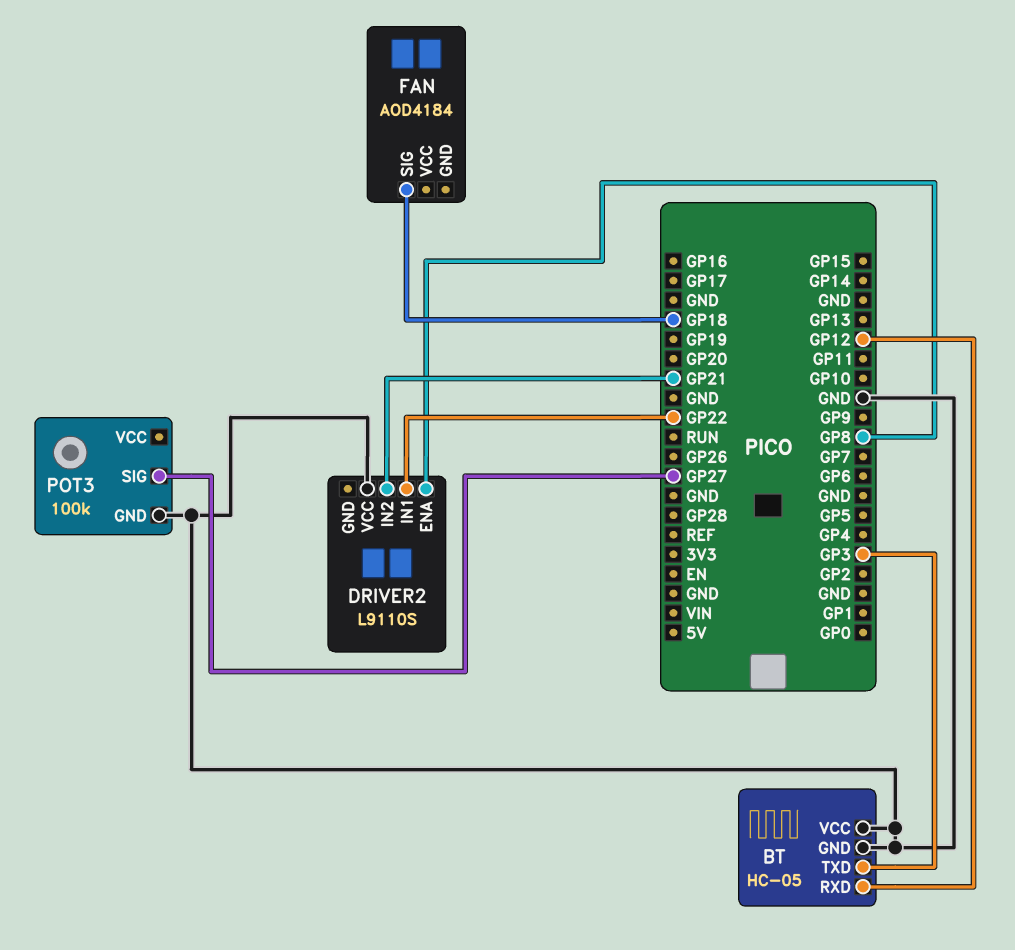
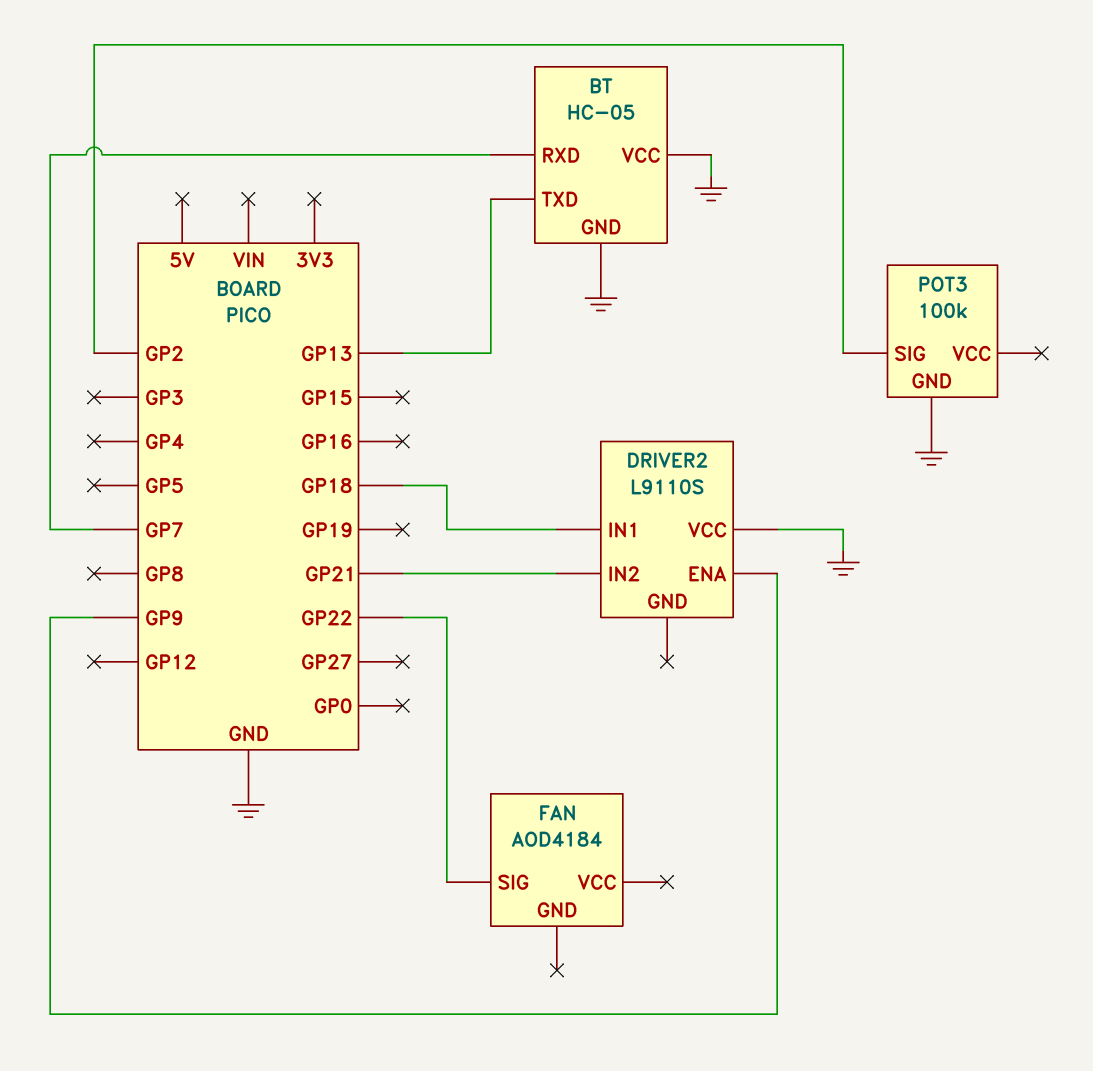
BT pin RXD: GP12 -> GP7
BT pin TXD: GP3 -> GP13
DRIVER2 pin ENA: GP8 -> GP9
DRIVER2 pin IN1: GP22 -> GP18
FAN pin SIG: GP18 -> GP22
POT3 pin SIG: GP27 -> GP2

